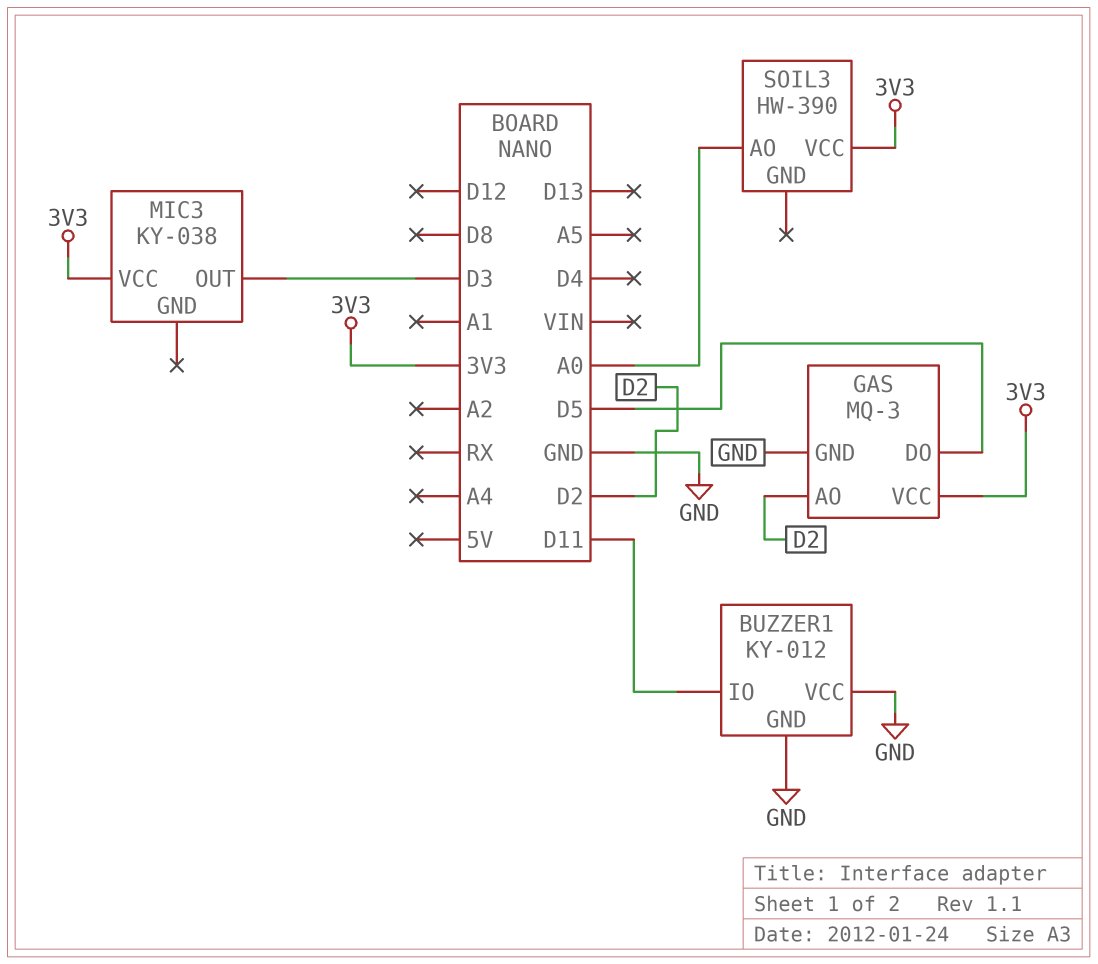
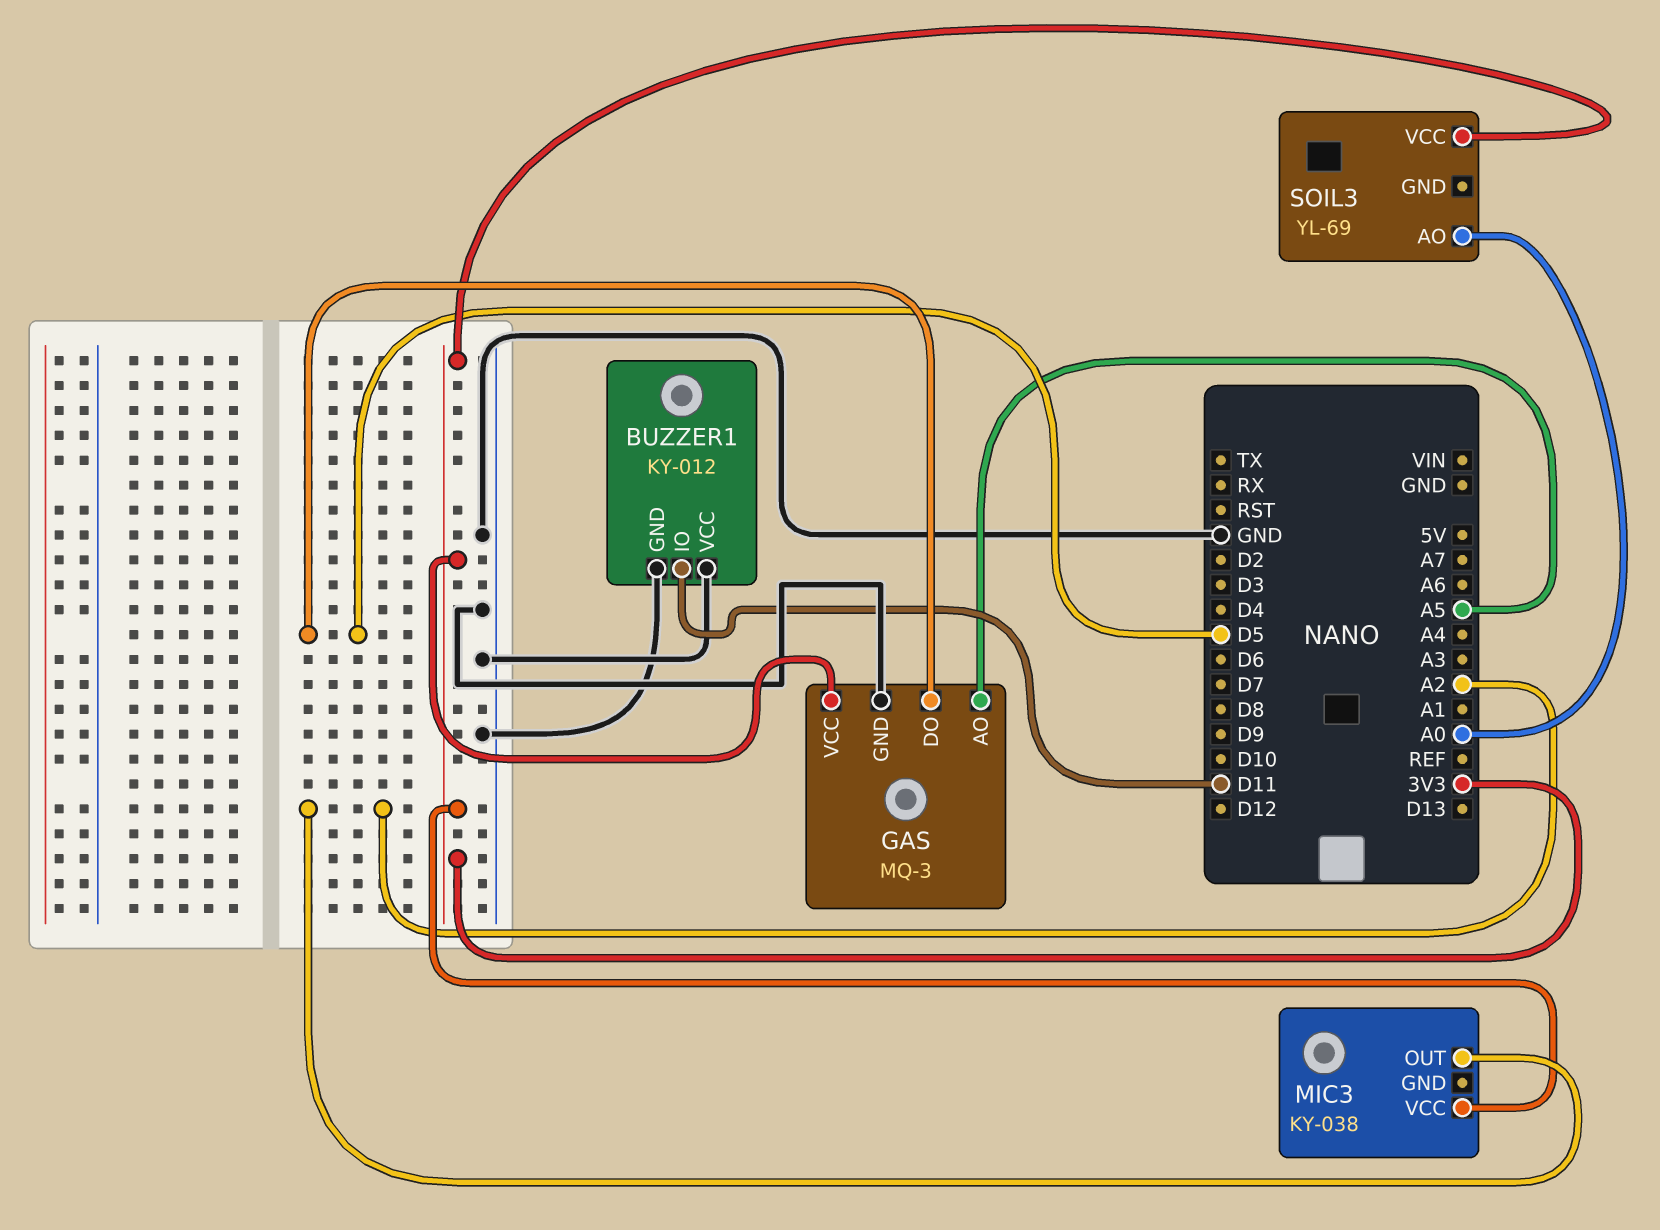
GAS pin AO: D2 -> A5
MIC3 pin OUT: D3 -> A2
SOIL3: HW-390 -> YL-69

